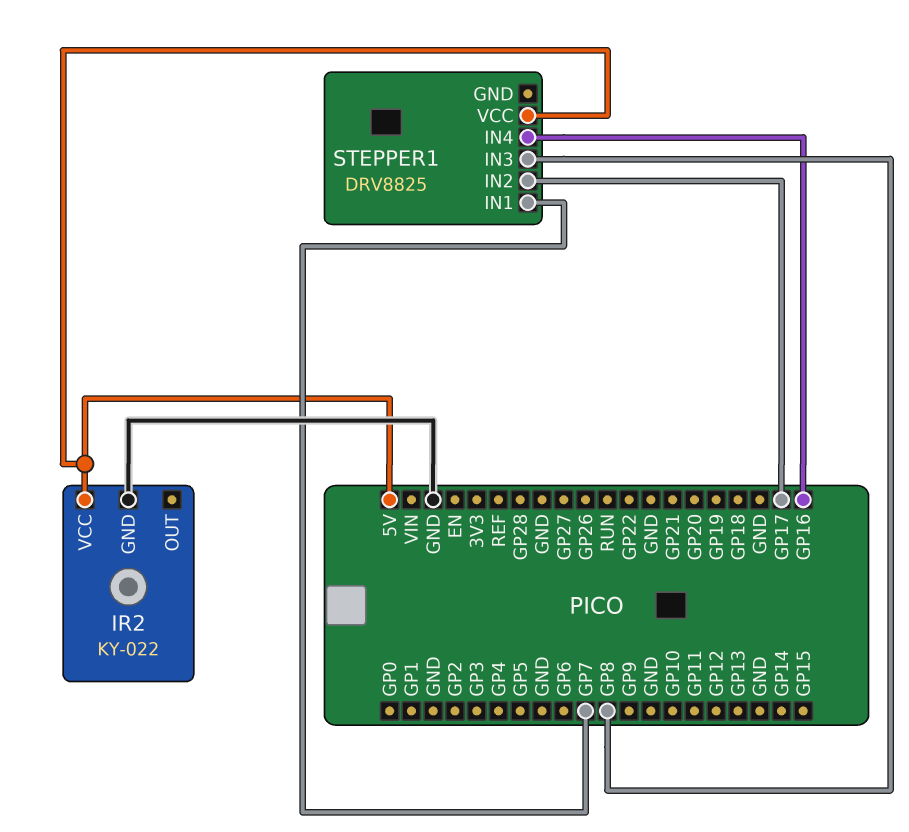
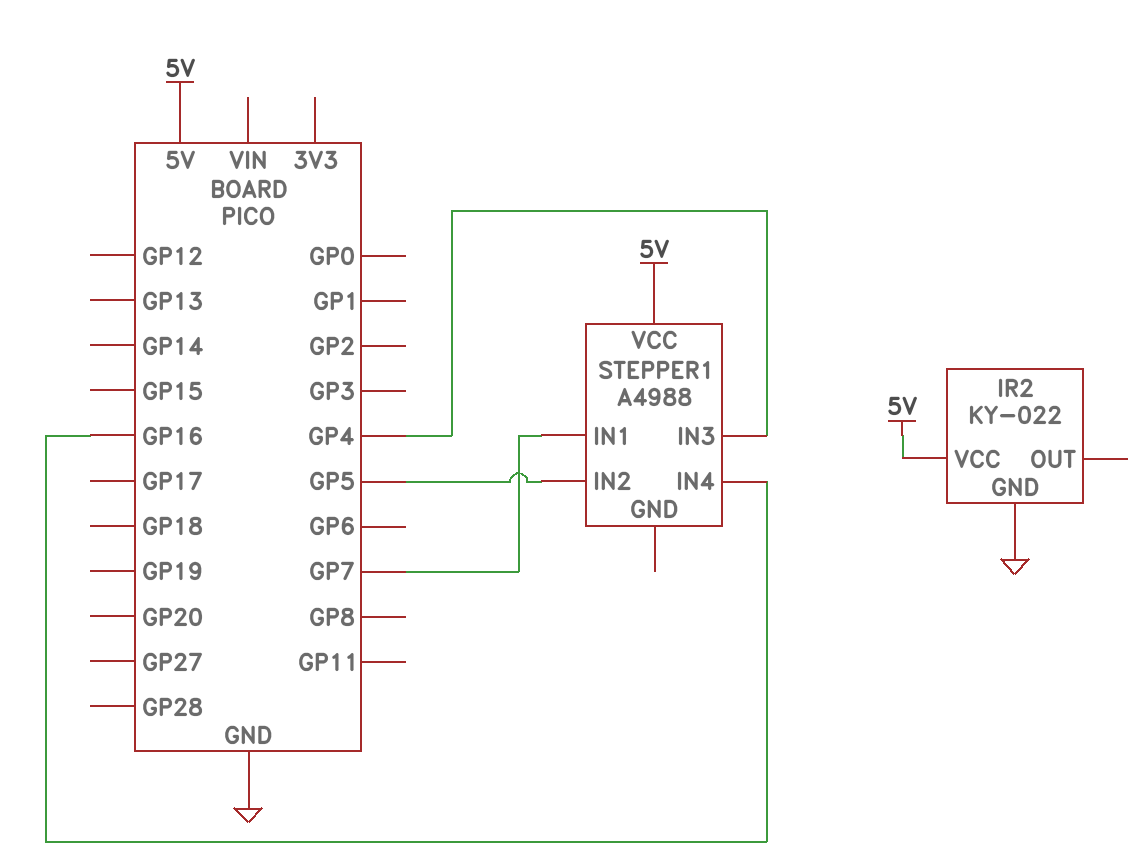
STEPPER1: DRV8825 -> A4988
STEPPER1 pin IN2: GP17 -> GP5
STEPPER1 pin IN3: GP8 -> GP4

